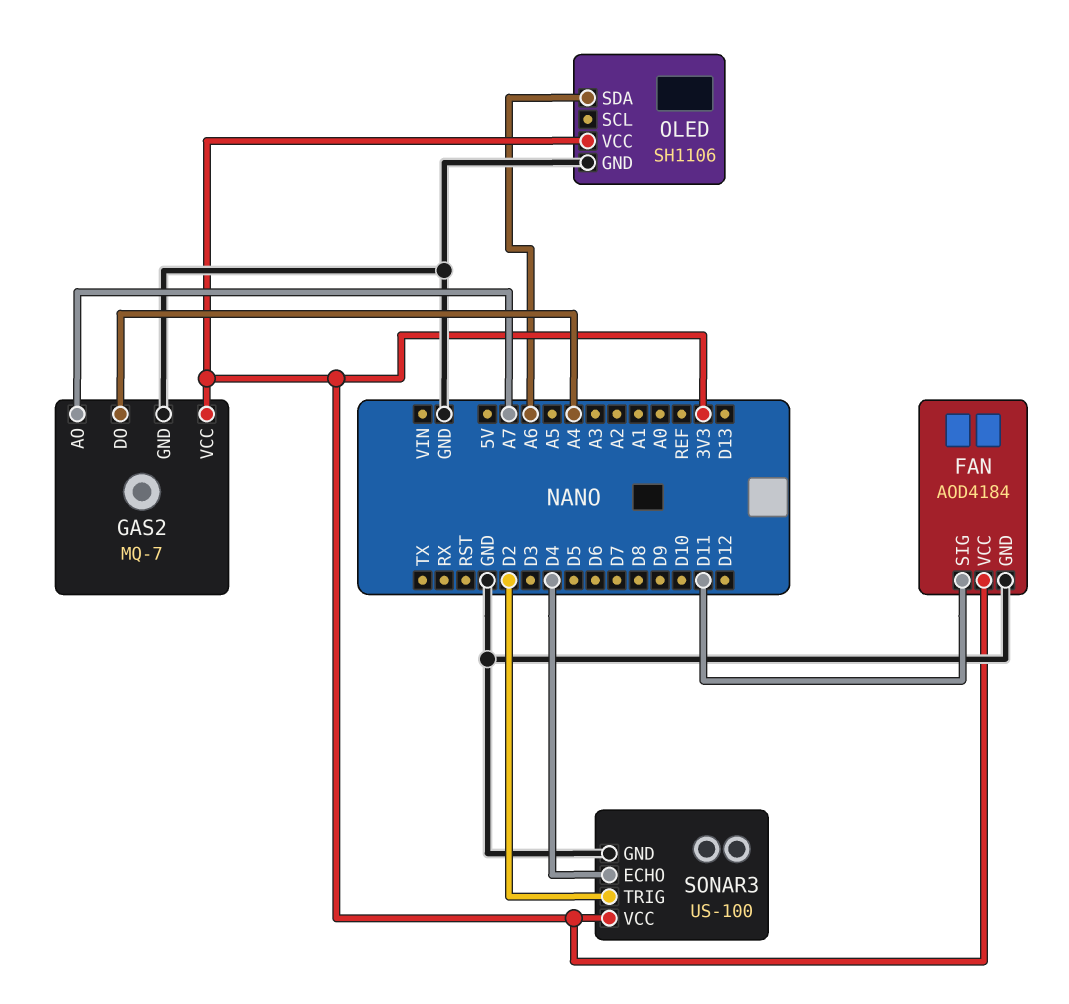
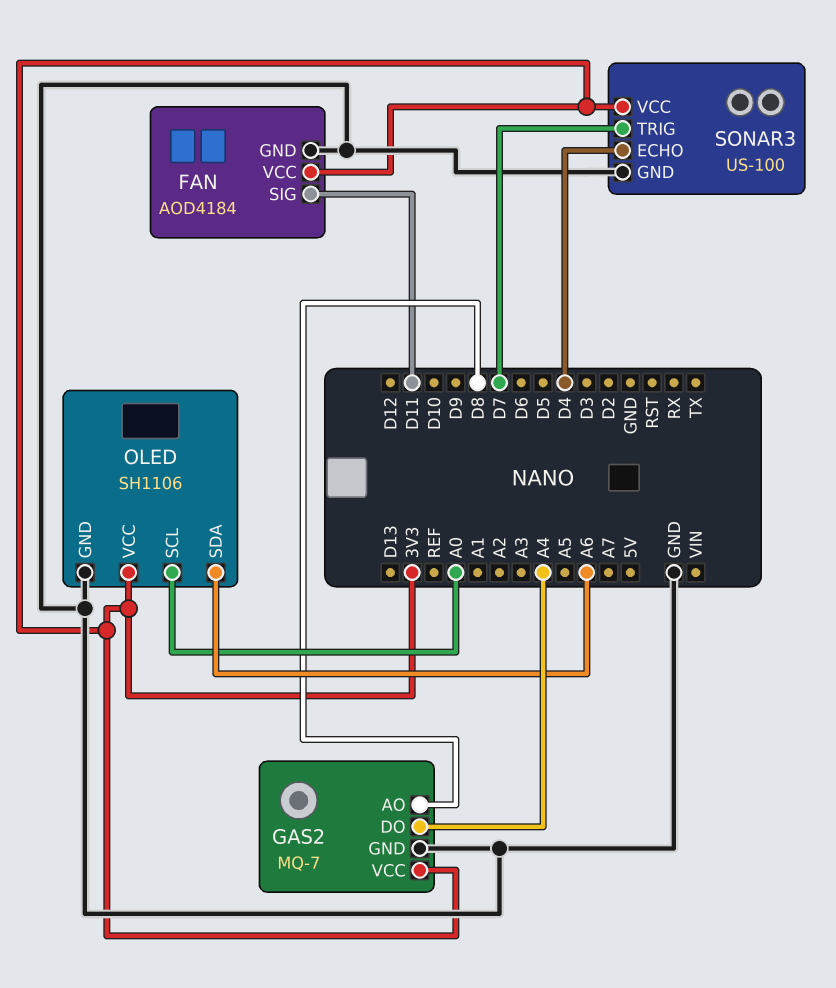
GAS2 pin AO: A7 -> D8
OLED pin SCL: none -> A0
SONAR3 pin TRIG: D2 -> D7

